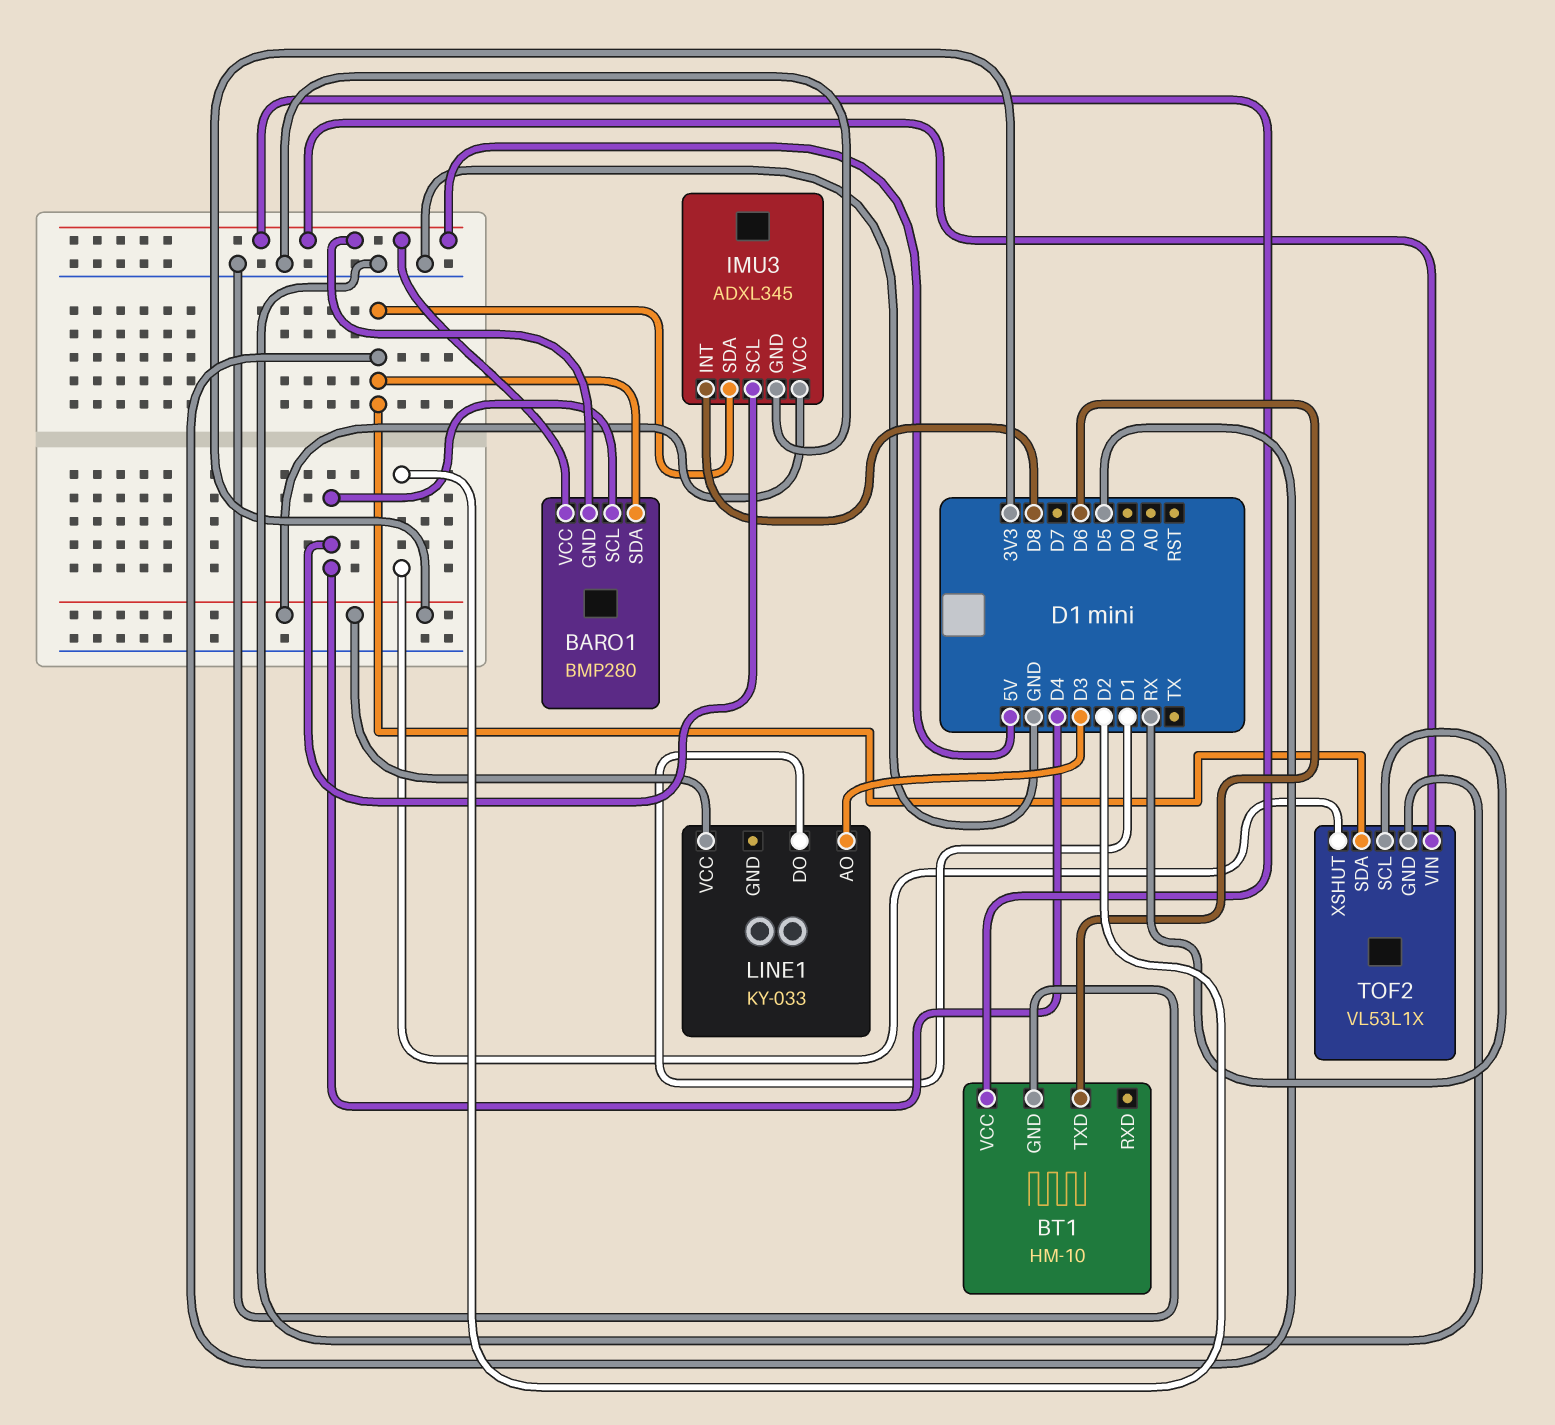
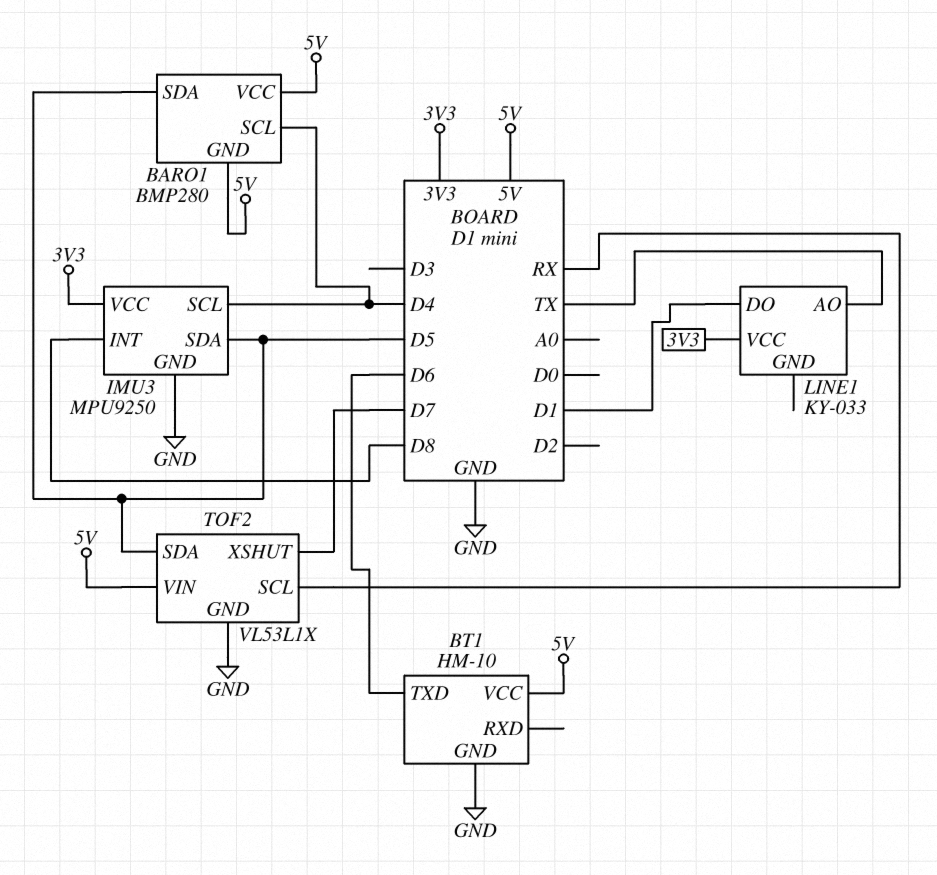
IMU3: ADXL345 -> MPU9250
LINE1 pin AO: D3 -> TX
TOF2 pin XSHUT: D2 -> D7

